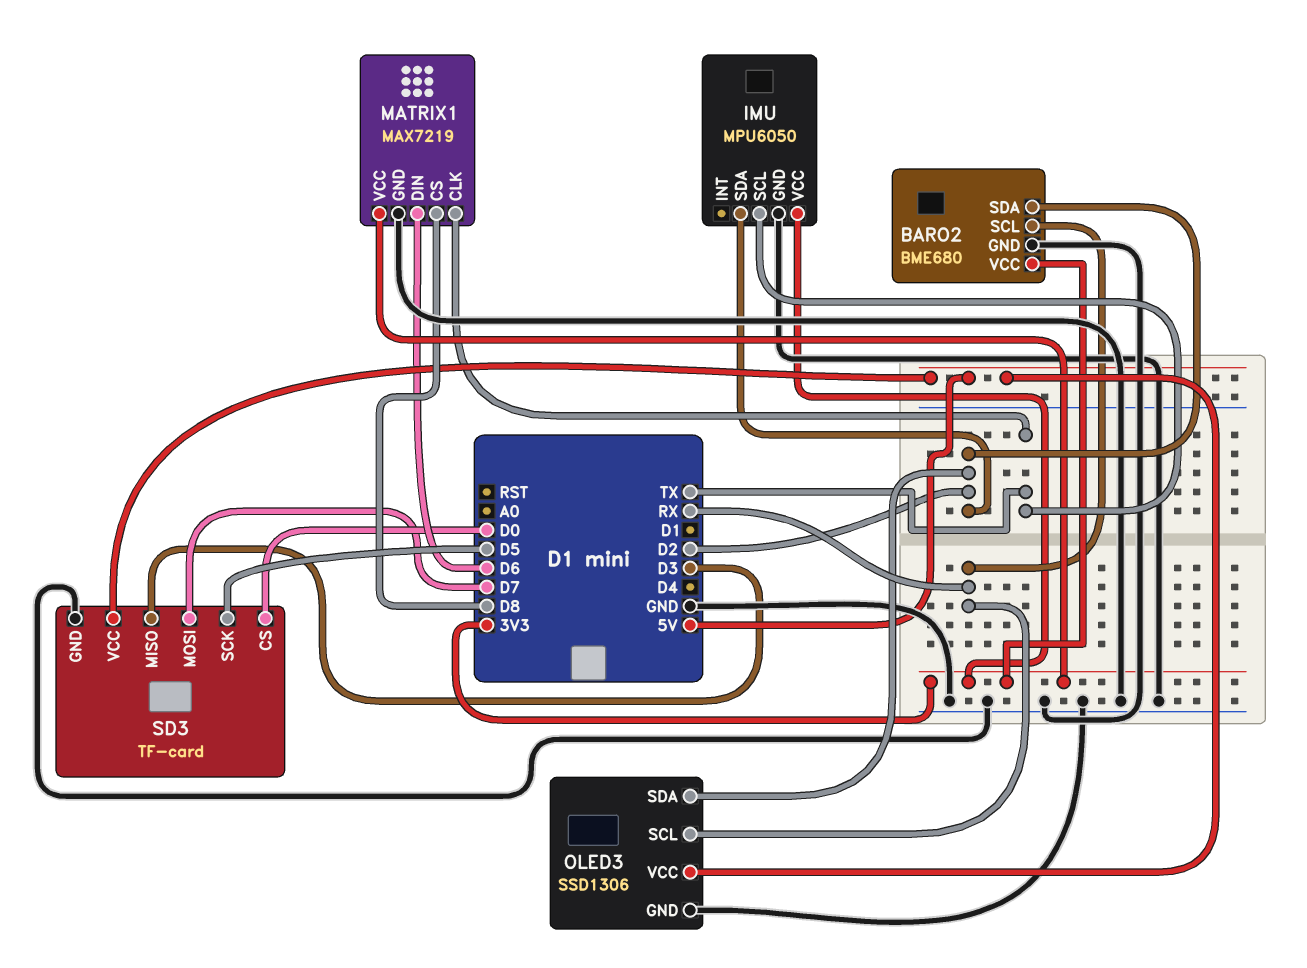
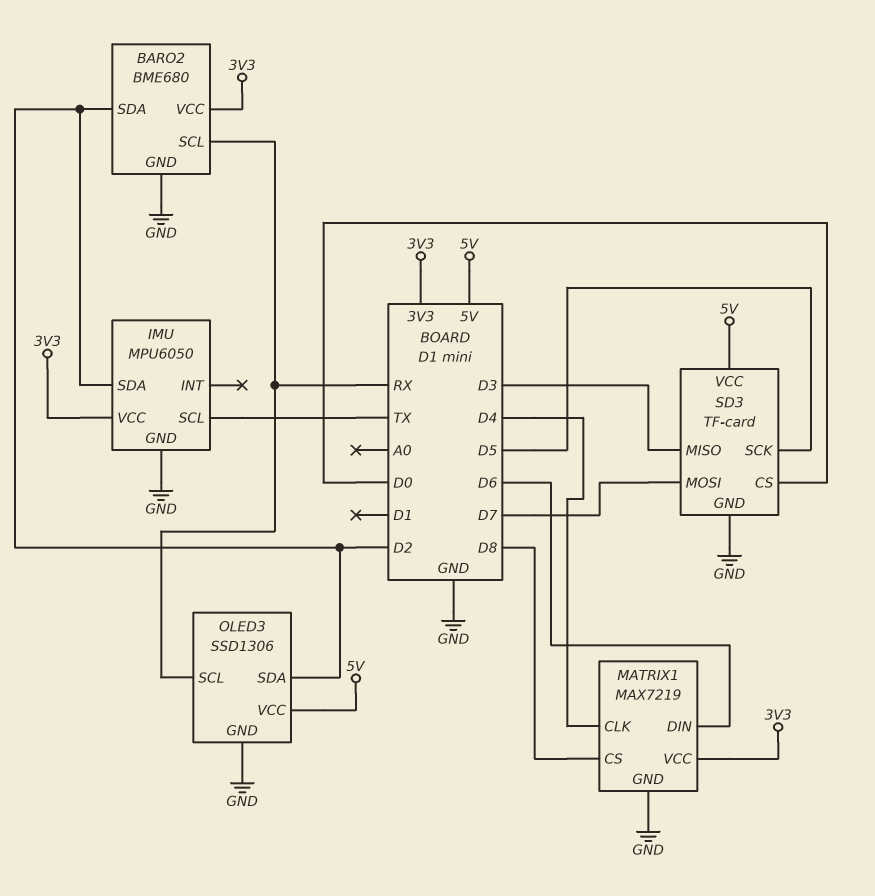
MATRIX1 pin CLK: TX -> D4

